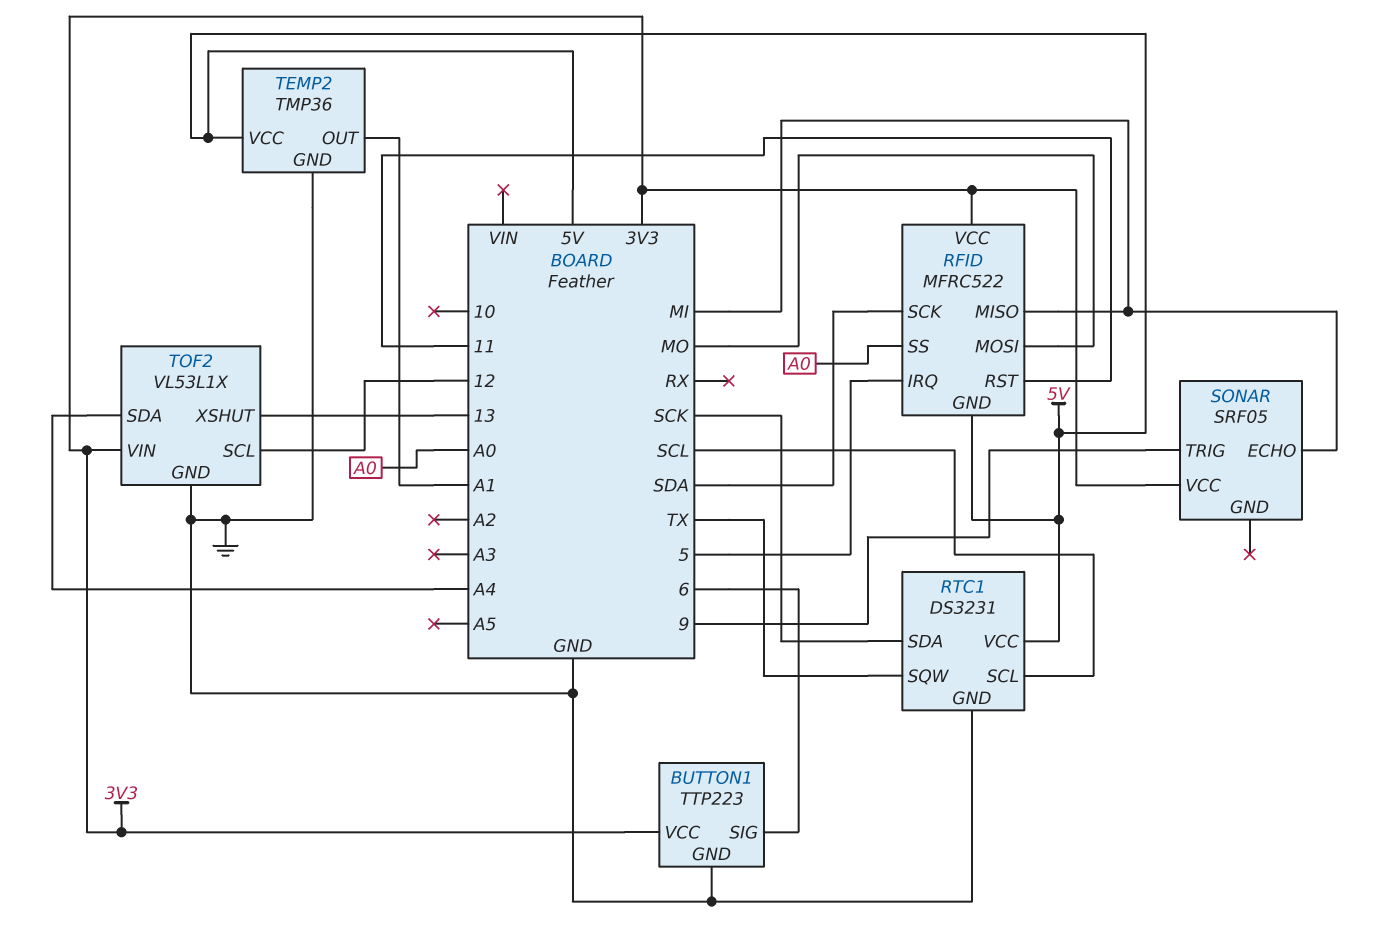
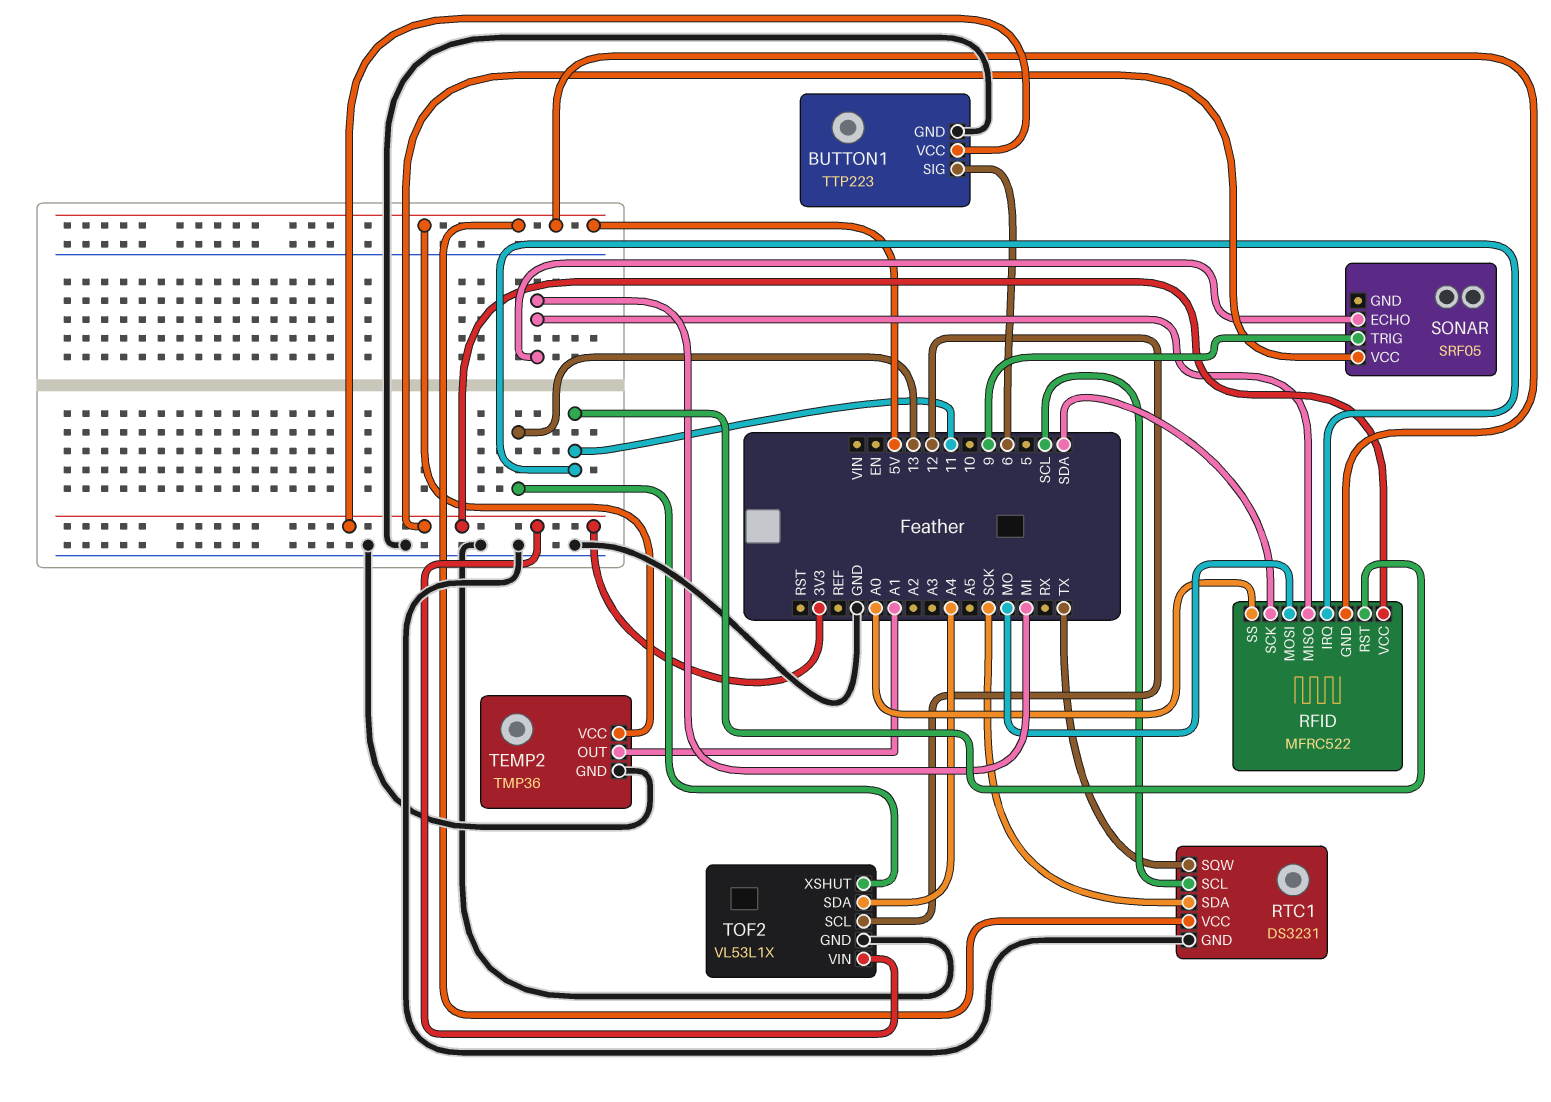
RFID pin IRQ: 5 -> 11

